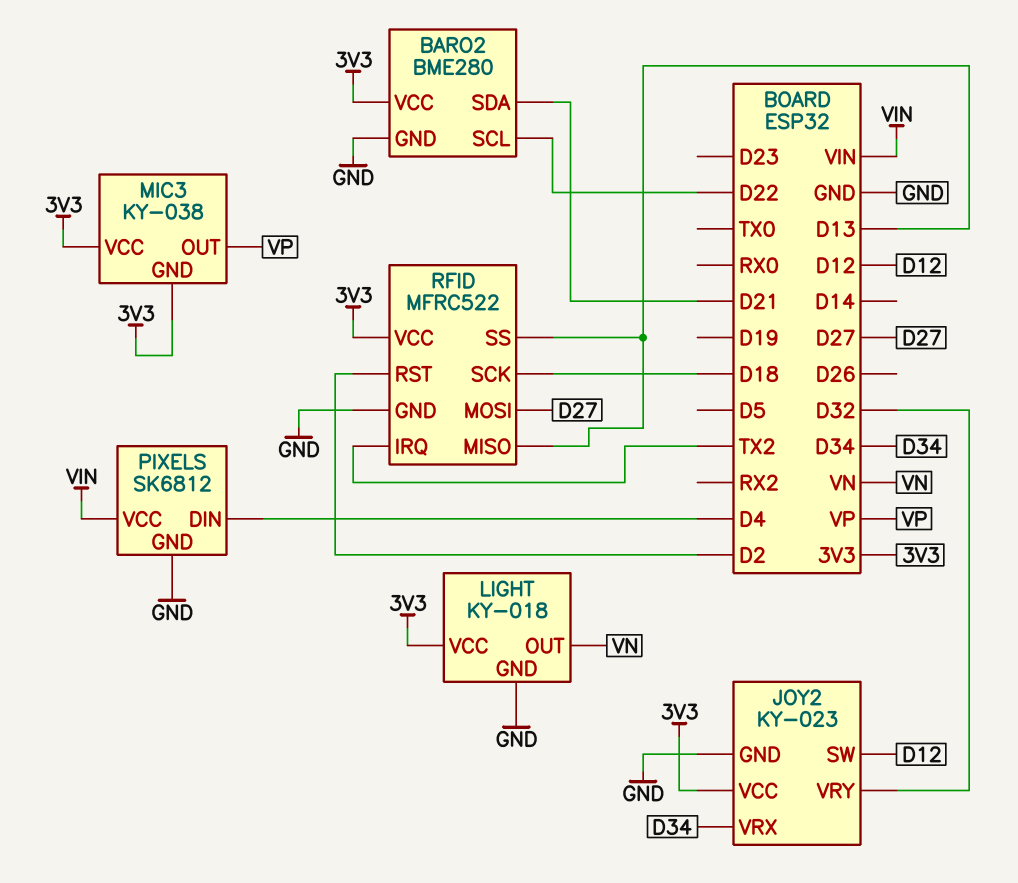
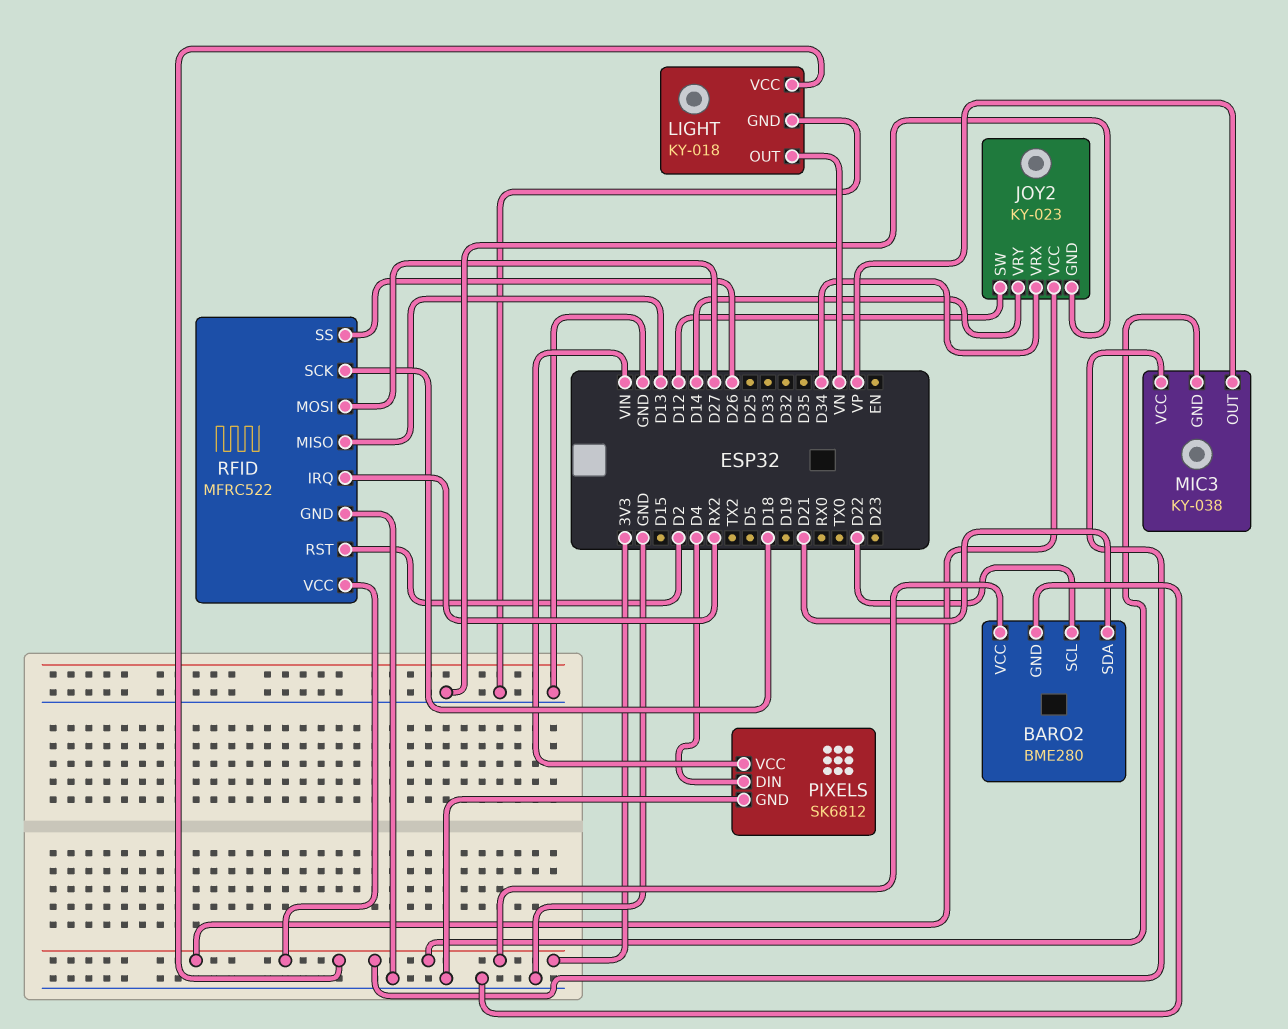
JOY2 pin VRY: D32 -> D14
RFID pin IRQ: TX2 -> RX2
RFID pin SS: D13 -> D26

